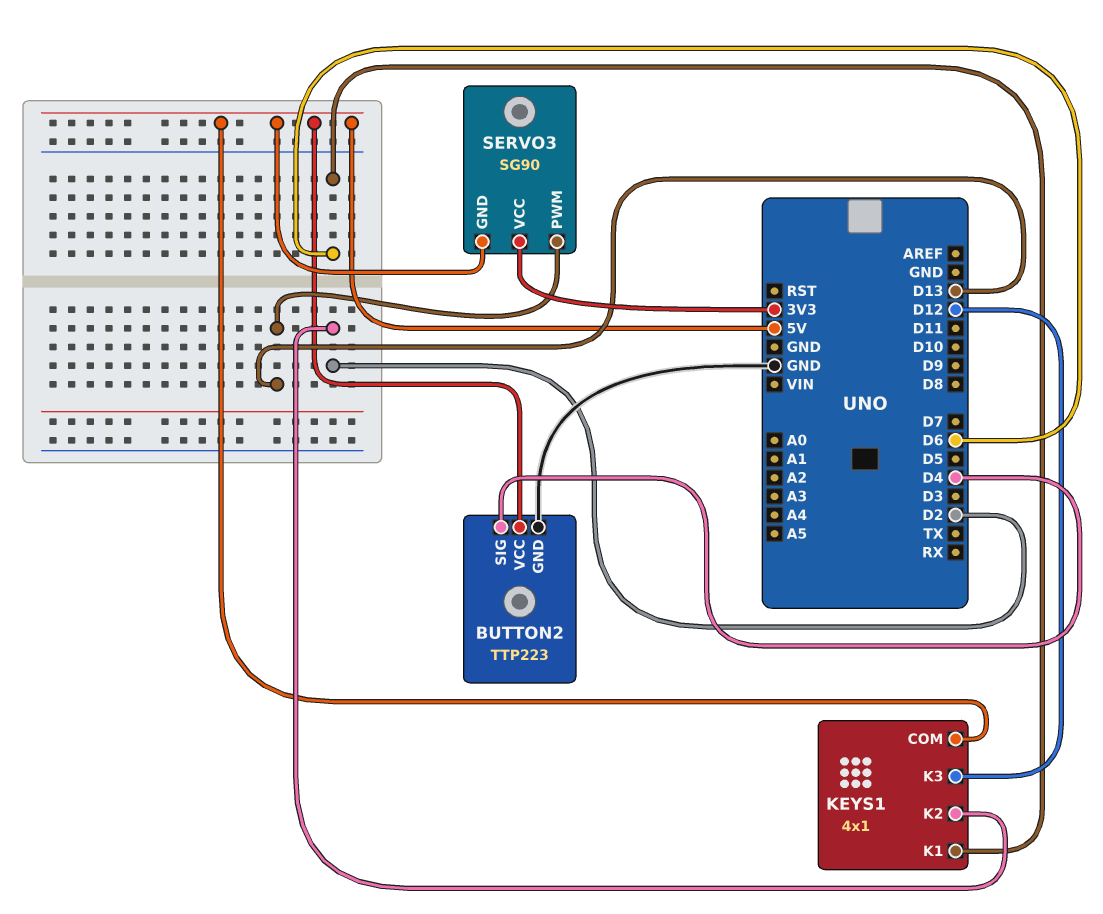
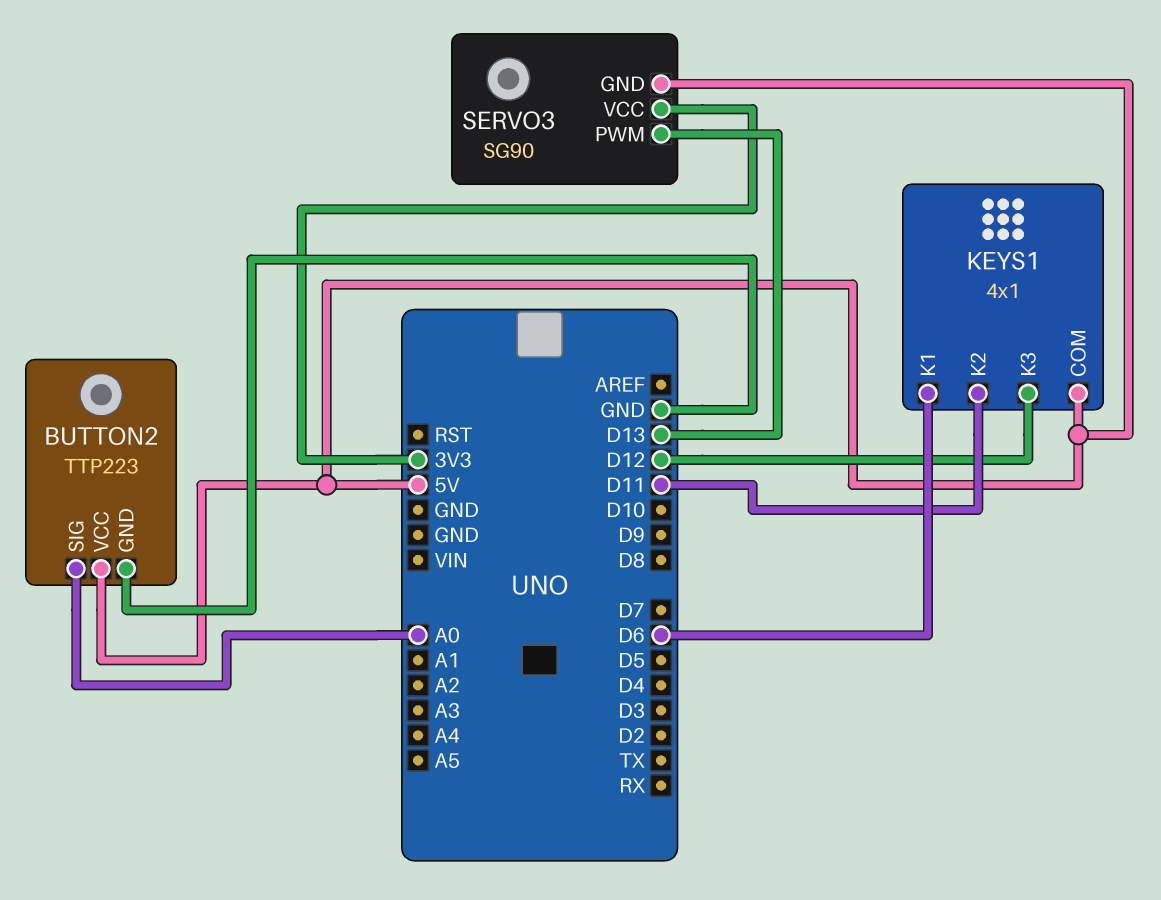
BUTTON2 pin SIG: D4 -> A0
KEYS1 pin K2: D2 -> D11

